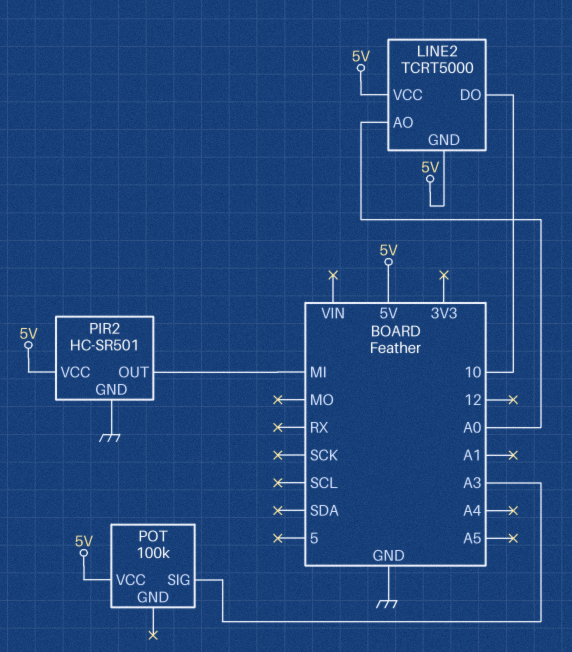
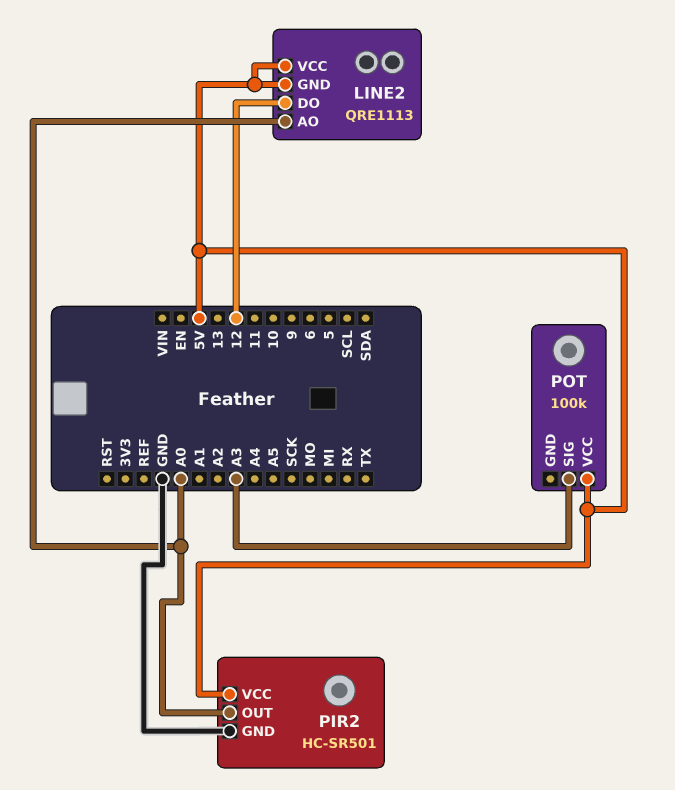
LINE2: TCRT5000 -> QRE1113
LINE2 pin DO: 10 -> 12
PIR2 pin OUT: MI -> A0

